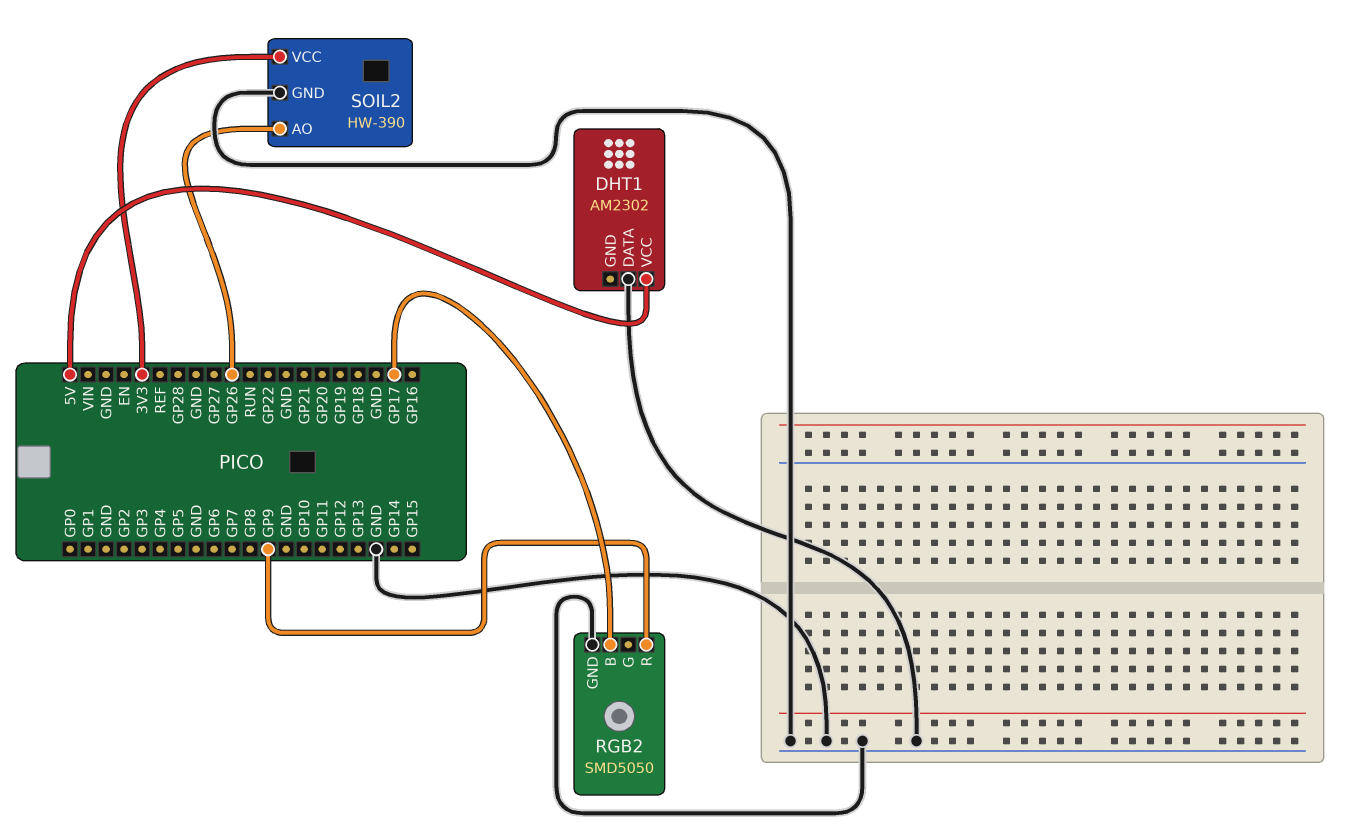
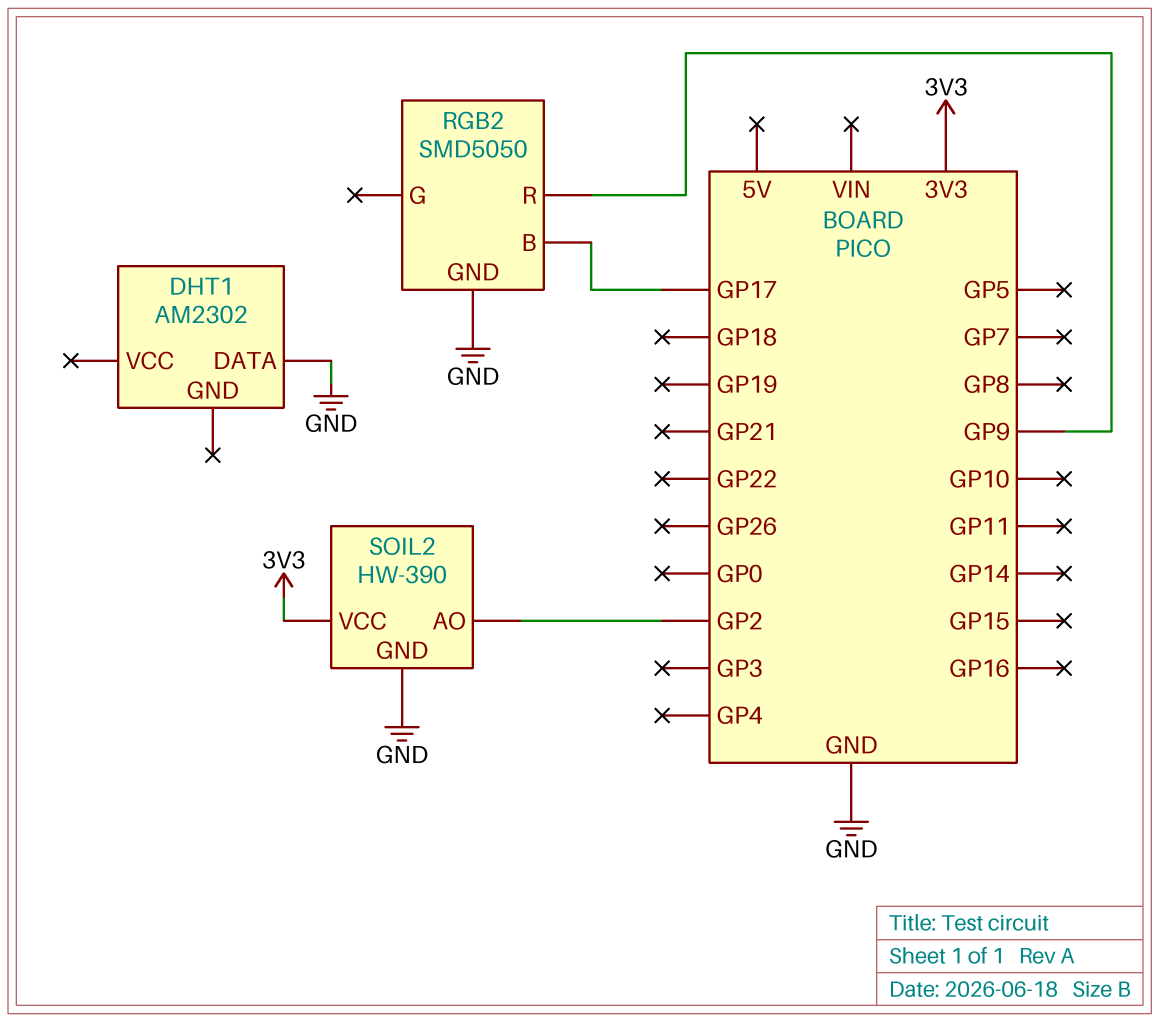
DHT1 pin VCC: 5V -> none
SOIL2 pin AO: GP26 -> GP2

